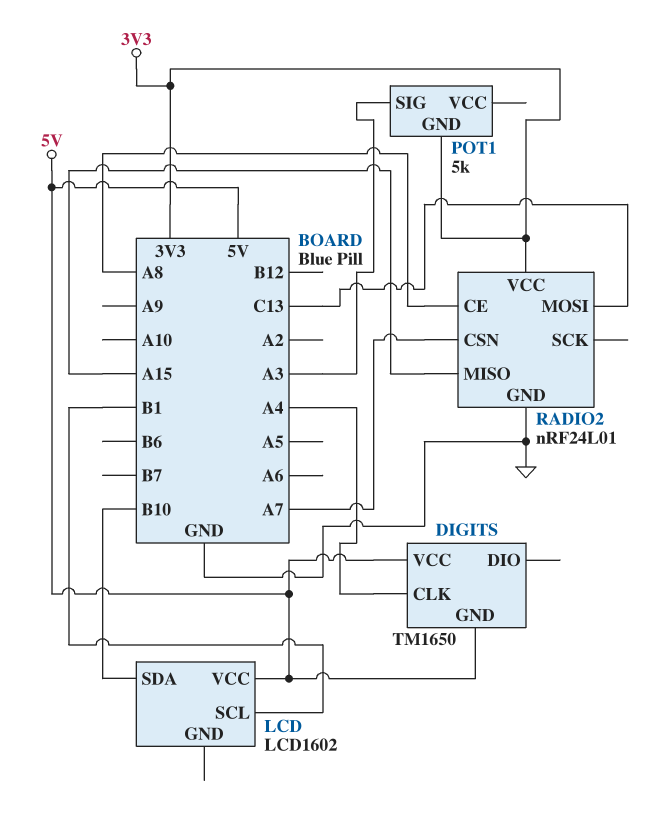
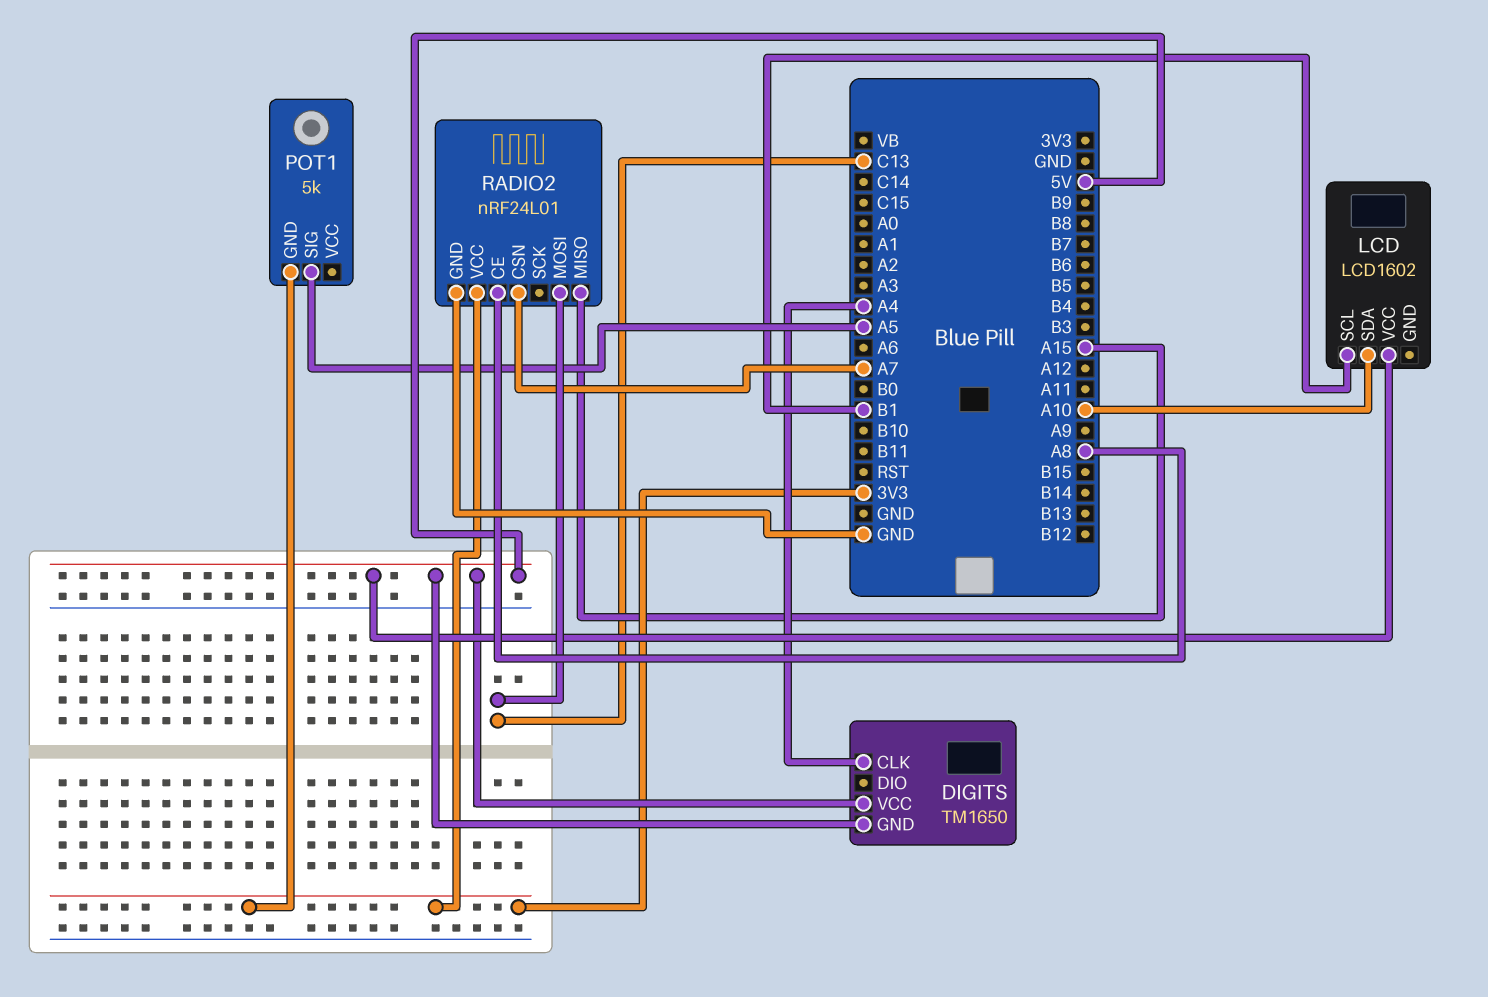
LCD pin SDA: B10 -> A10
POT1 pin SIG: A3 -> A5

